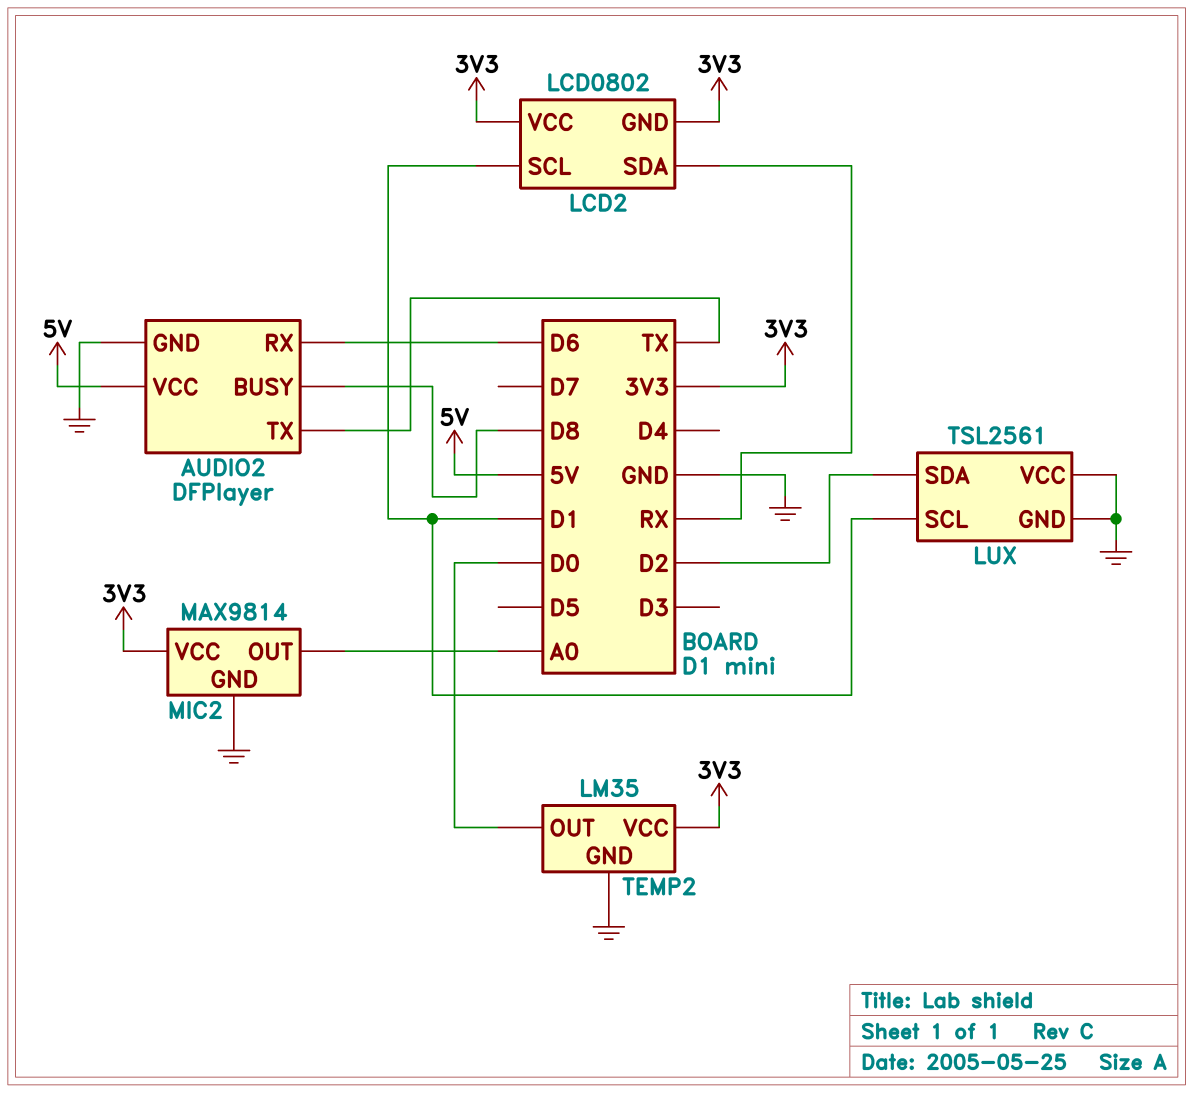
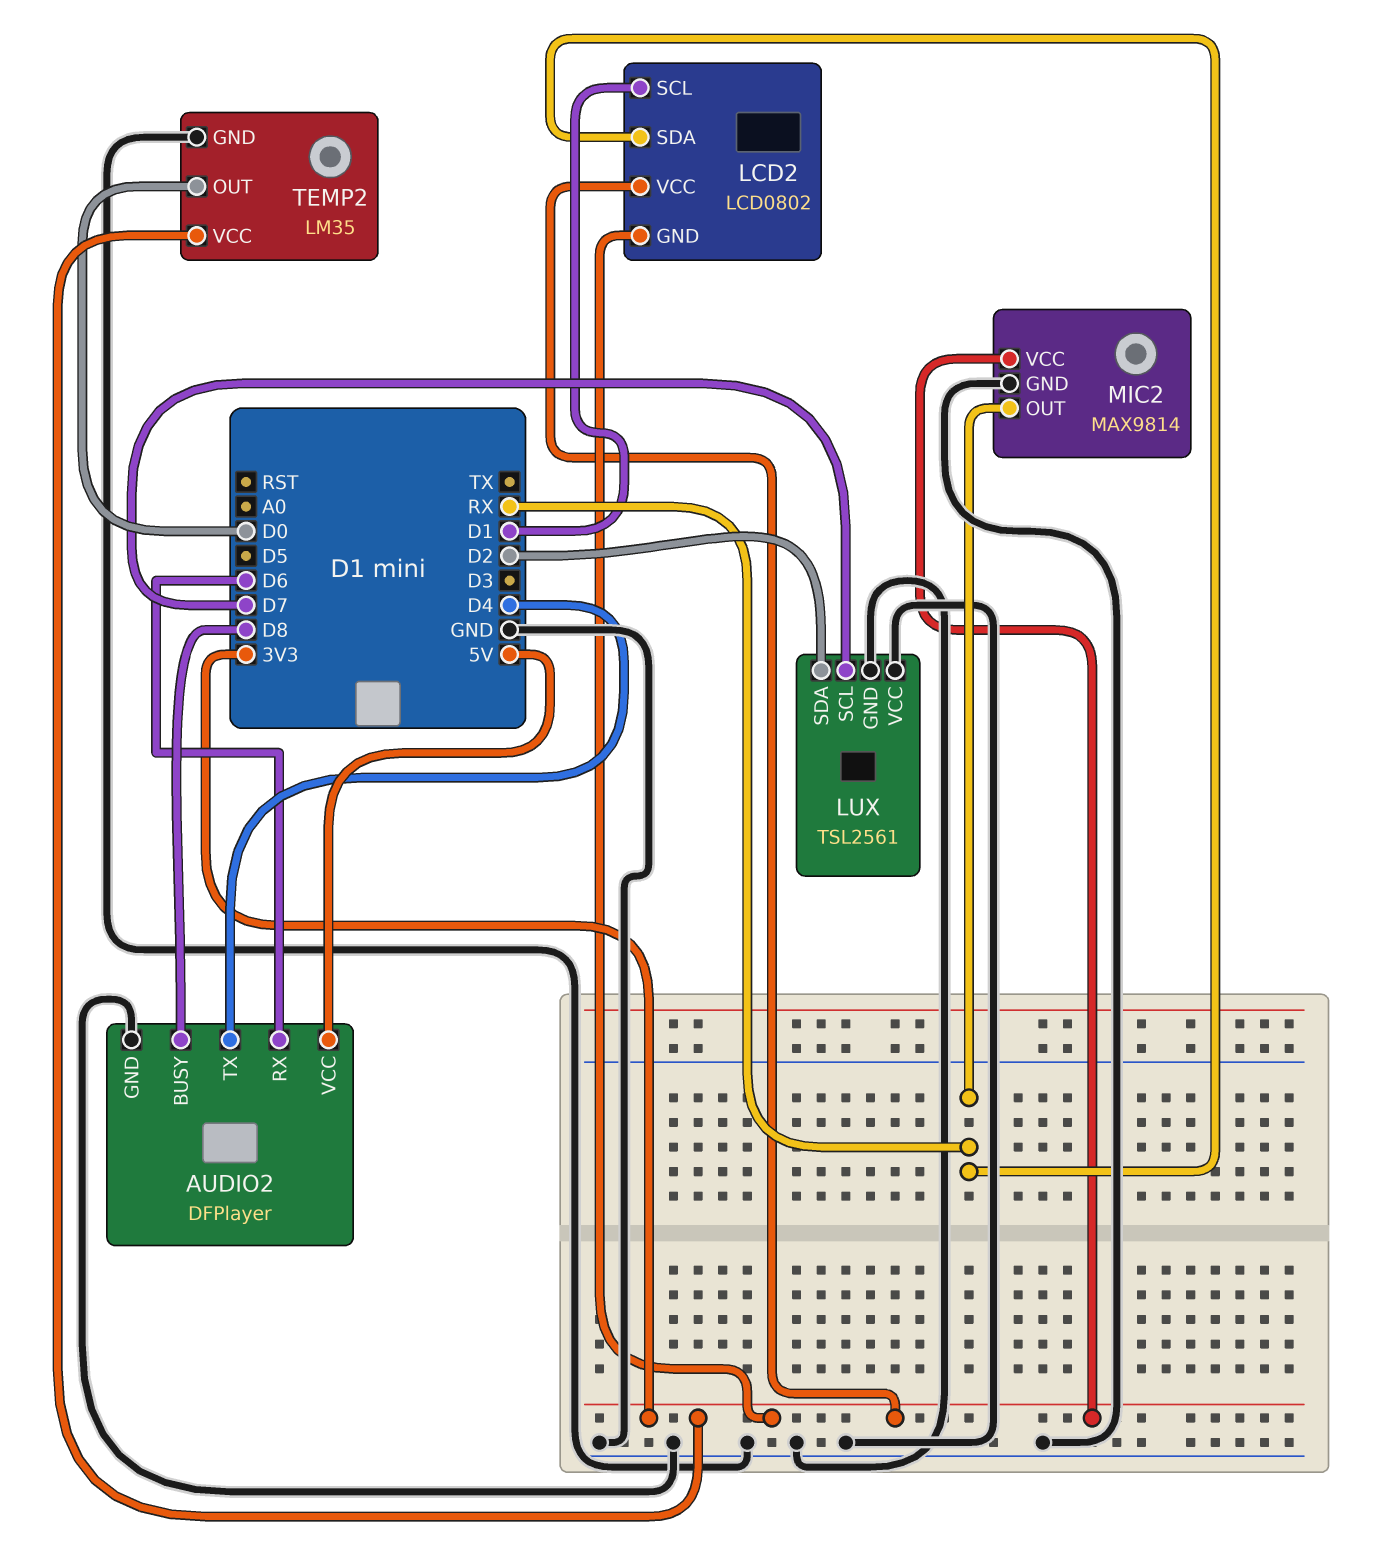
AUDIO2 pin TX: TX -> D4
LUX pin SCL: D1 -> D7
MIC2 pin OUT: A0 -> RX

